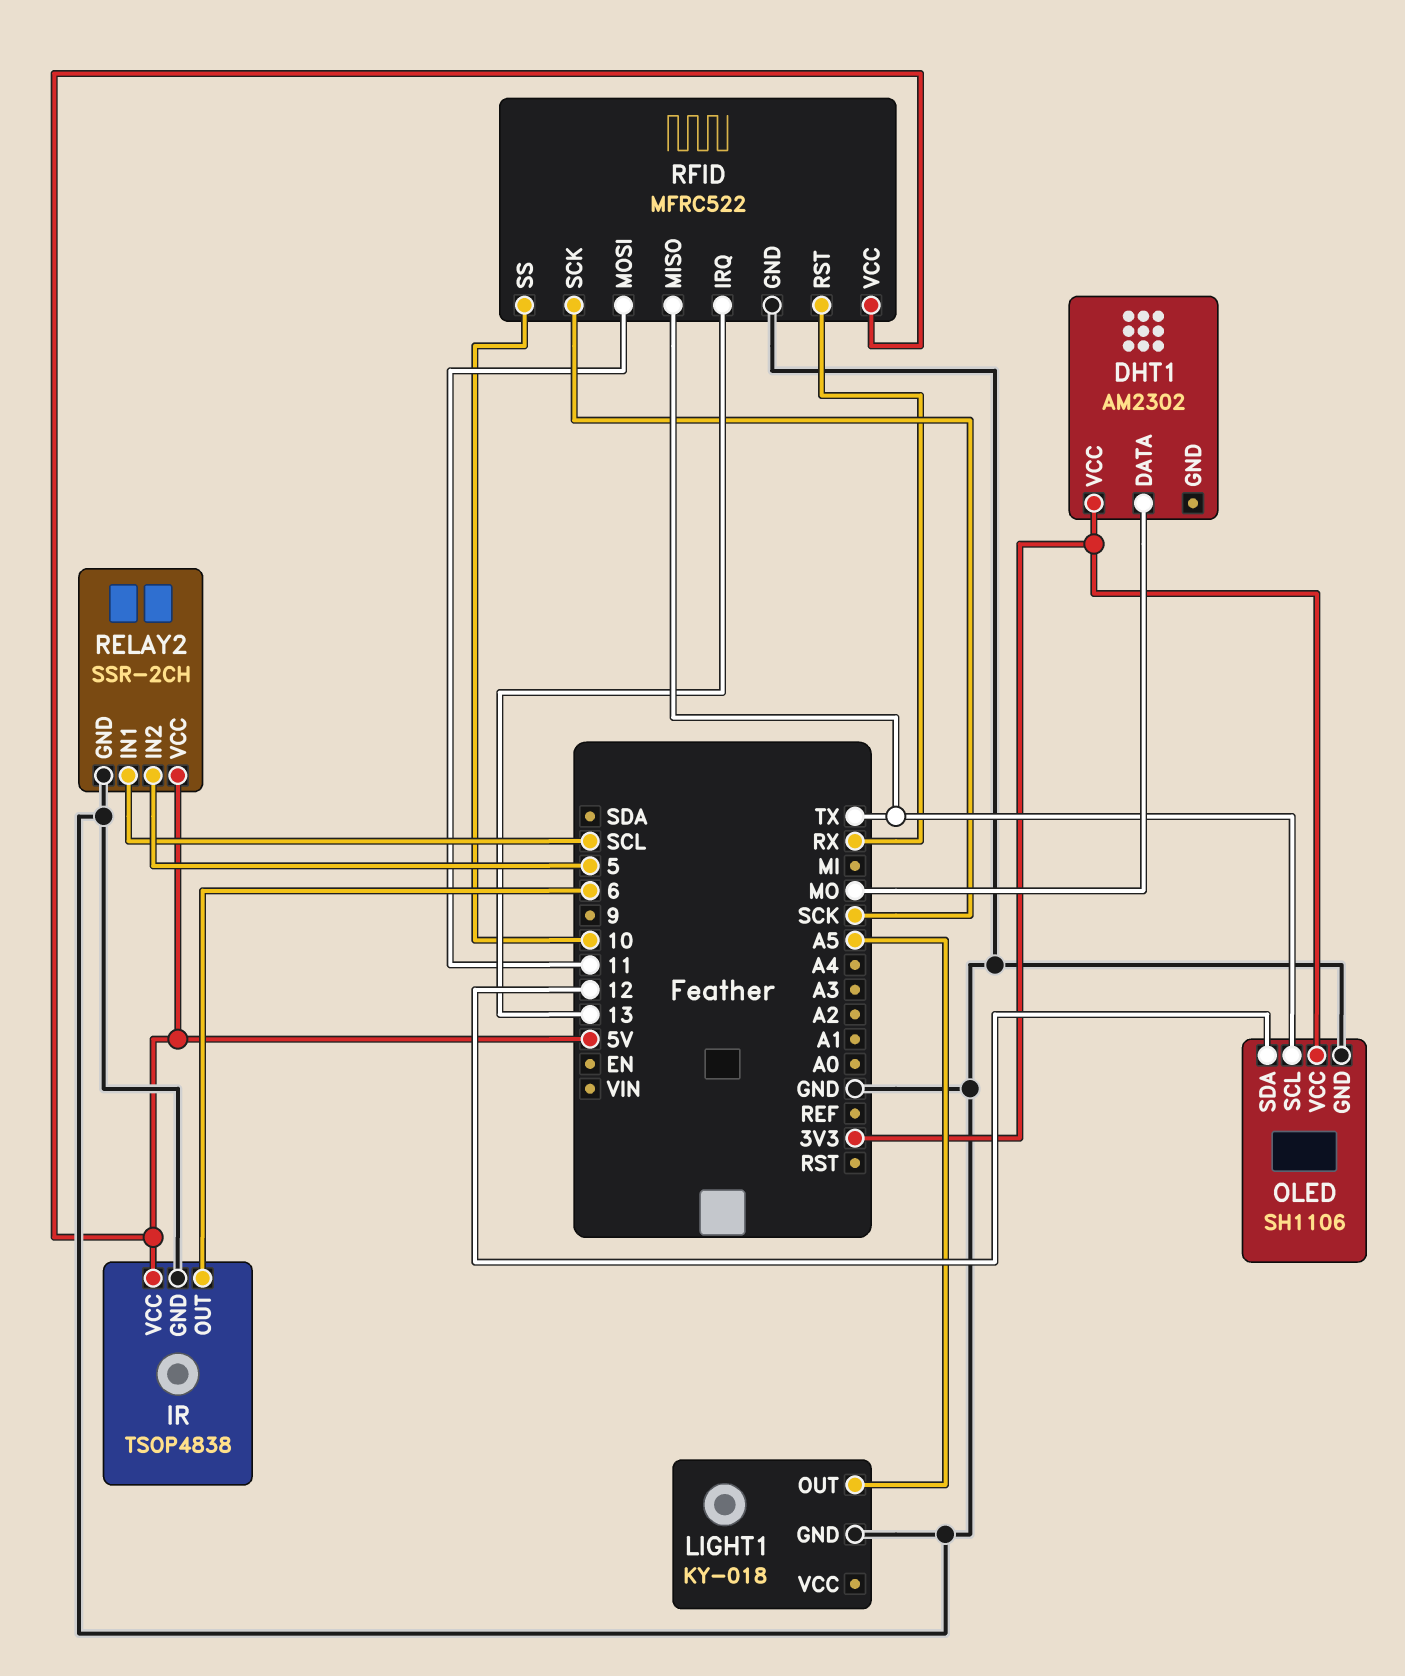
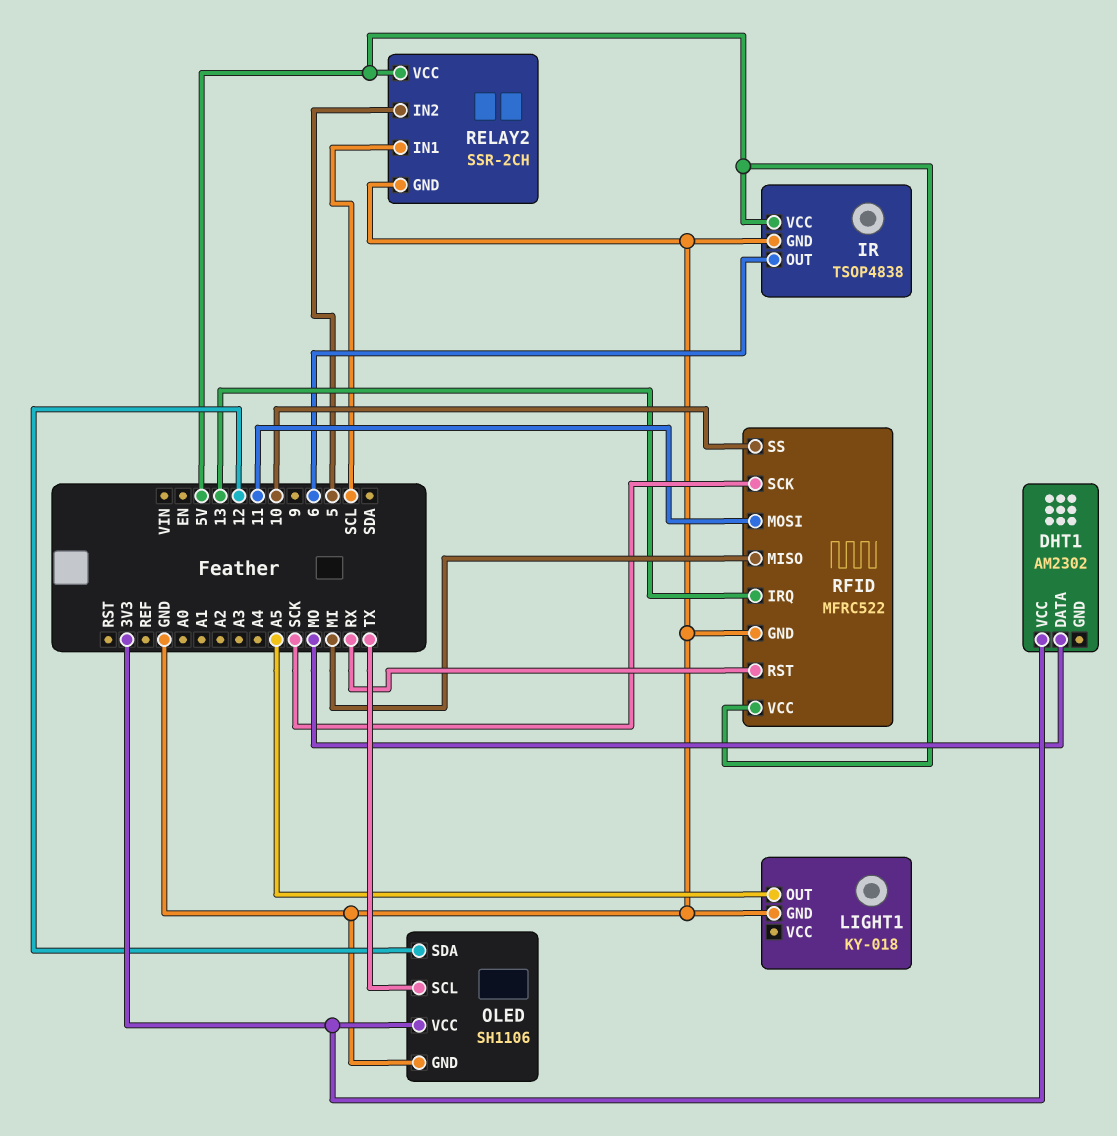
RFID pin MISO: TX -> MI

